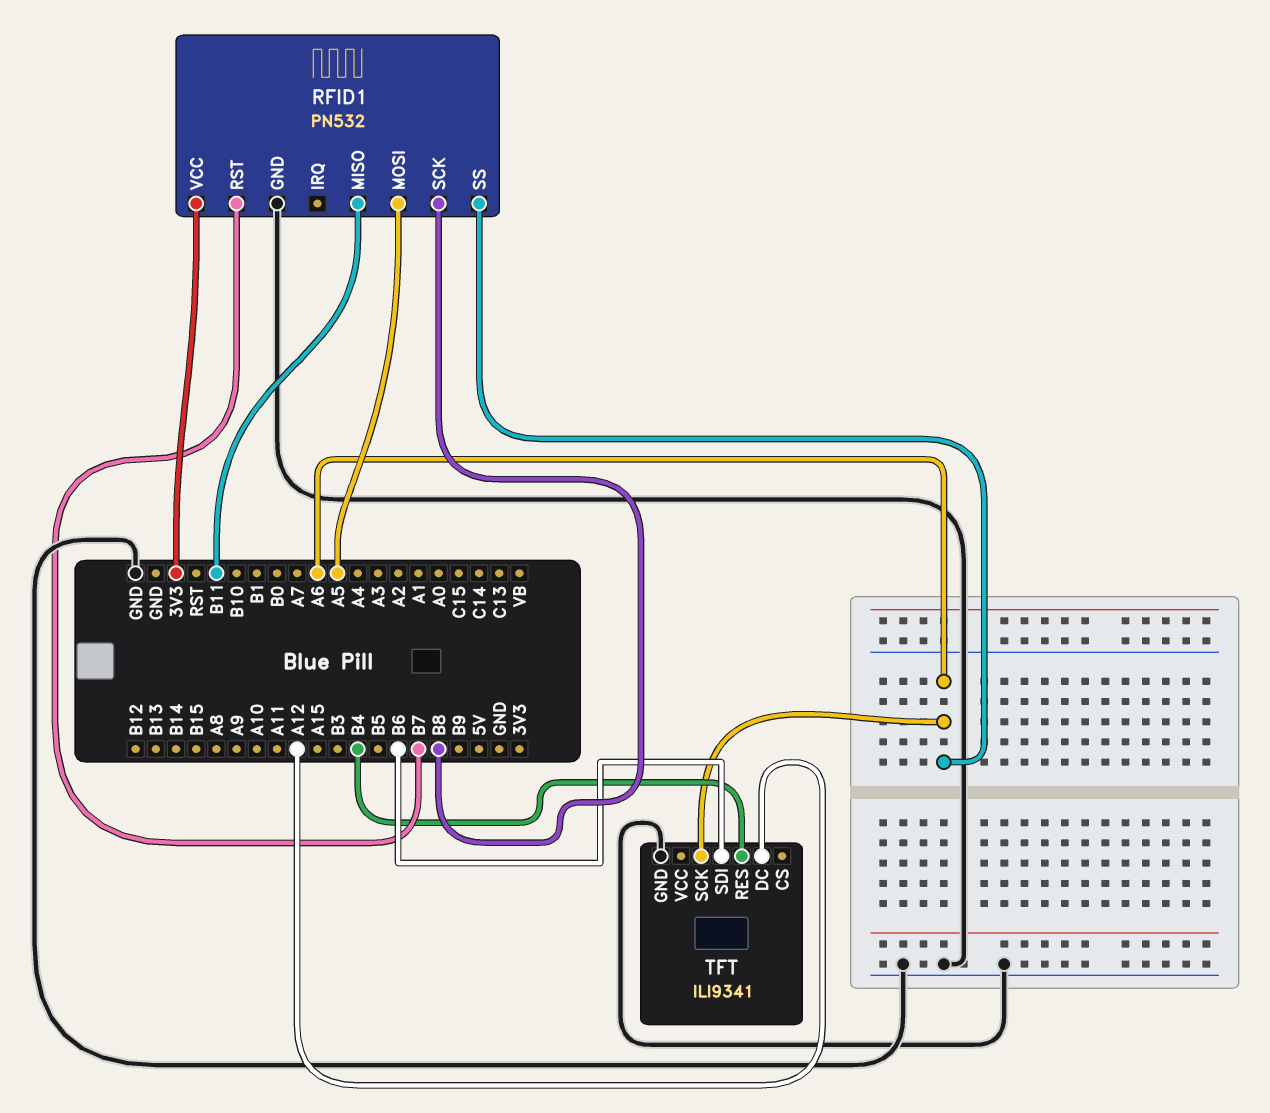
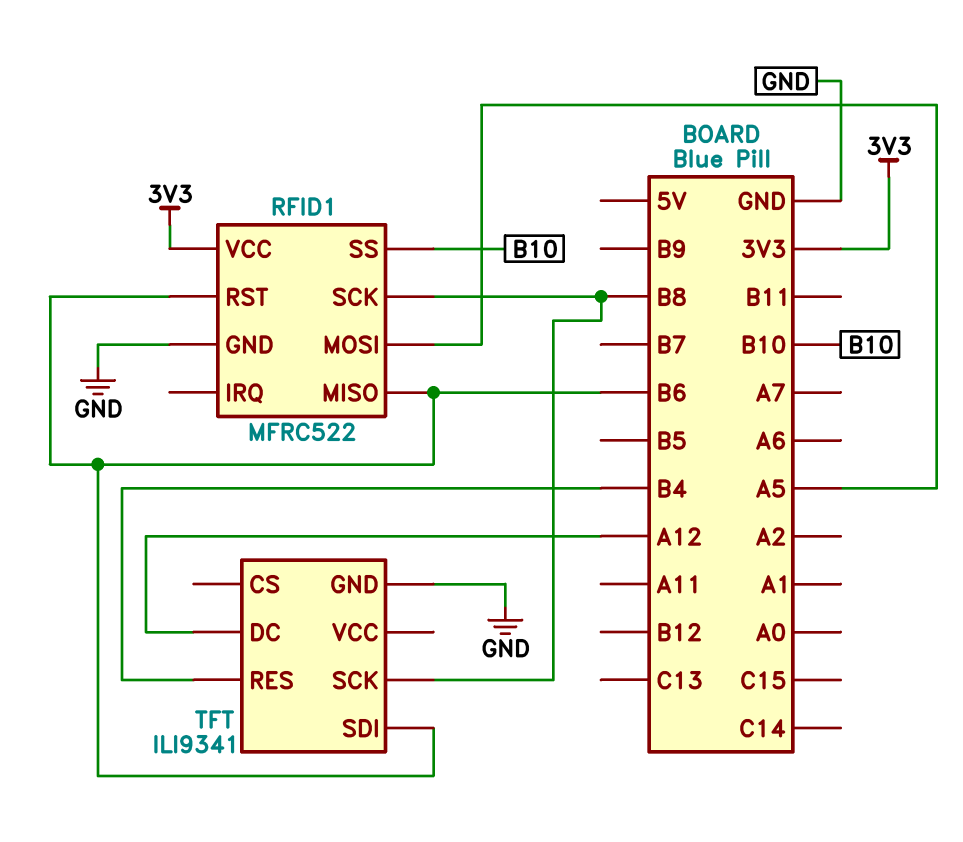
RFID1: PN532 -> MFRC522
RFID1 pin MISO: B11 -> B6
RFID1 pin RST: B7 -> B6
RFID1 pin SS: A6 -> B10
TFT pin SCK: A6 -> B8

